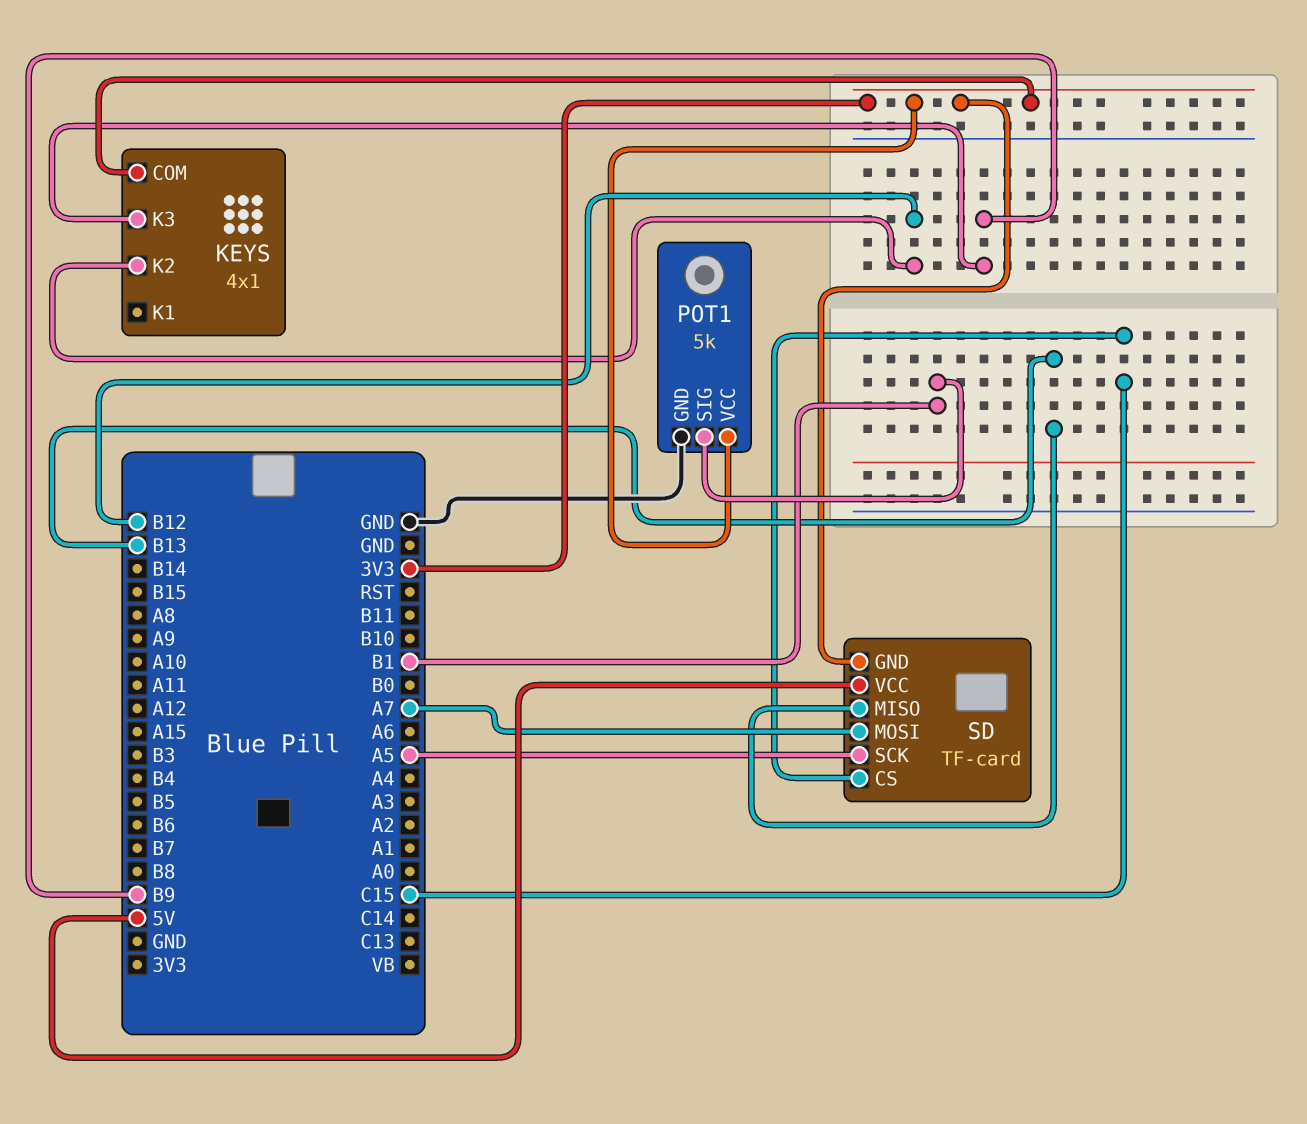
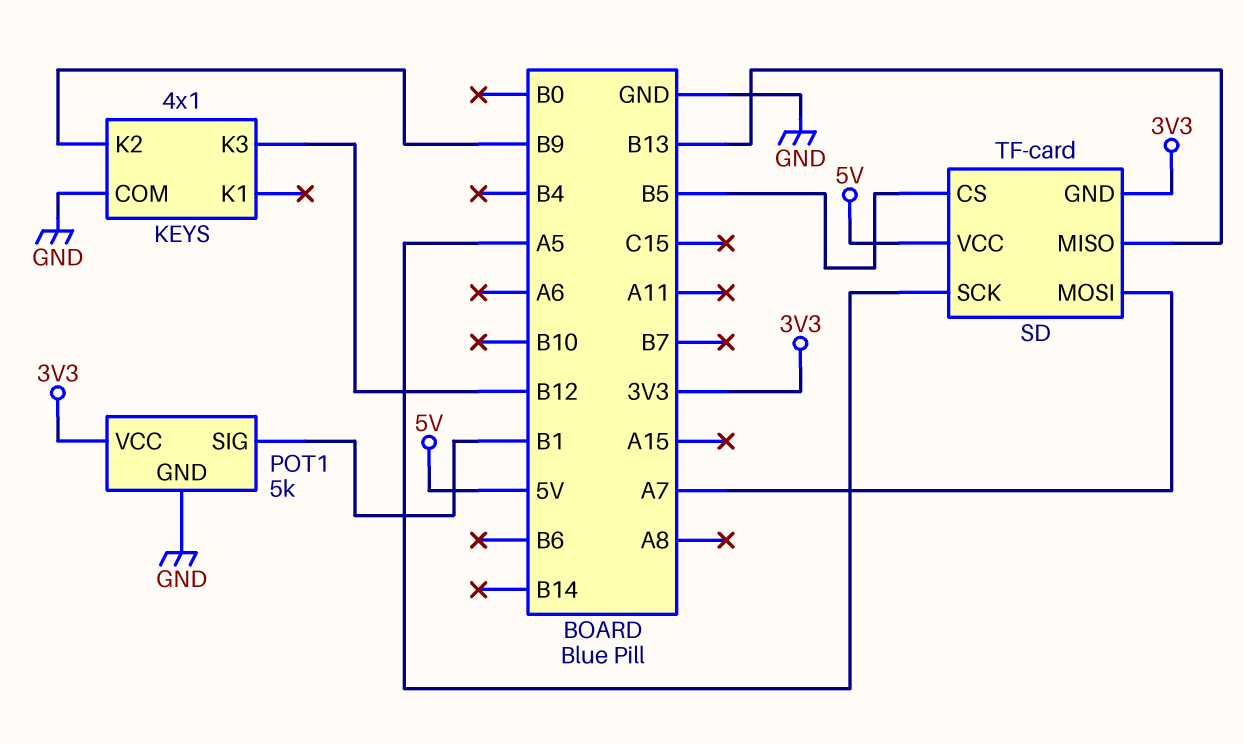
KEYS pin COM: 3V3 -> GND
KEYS pin K2: B12 -> B9
KEYS pin K3: B9 -> B12
SD pin CS: C15 -> B5

